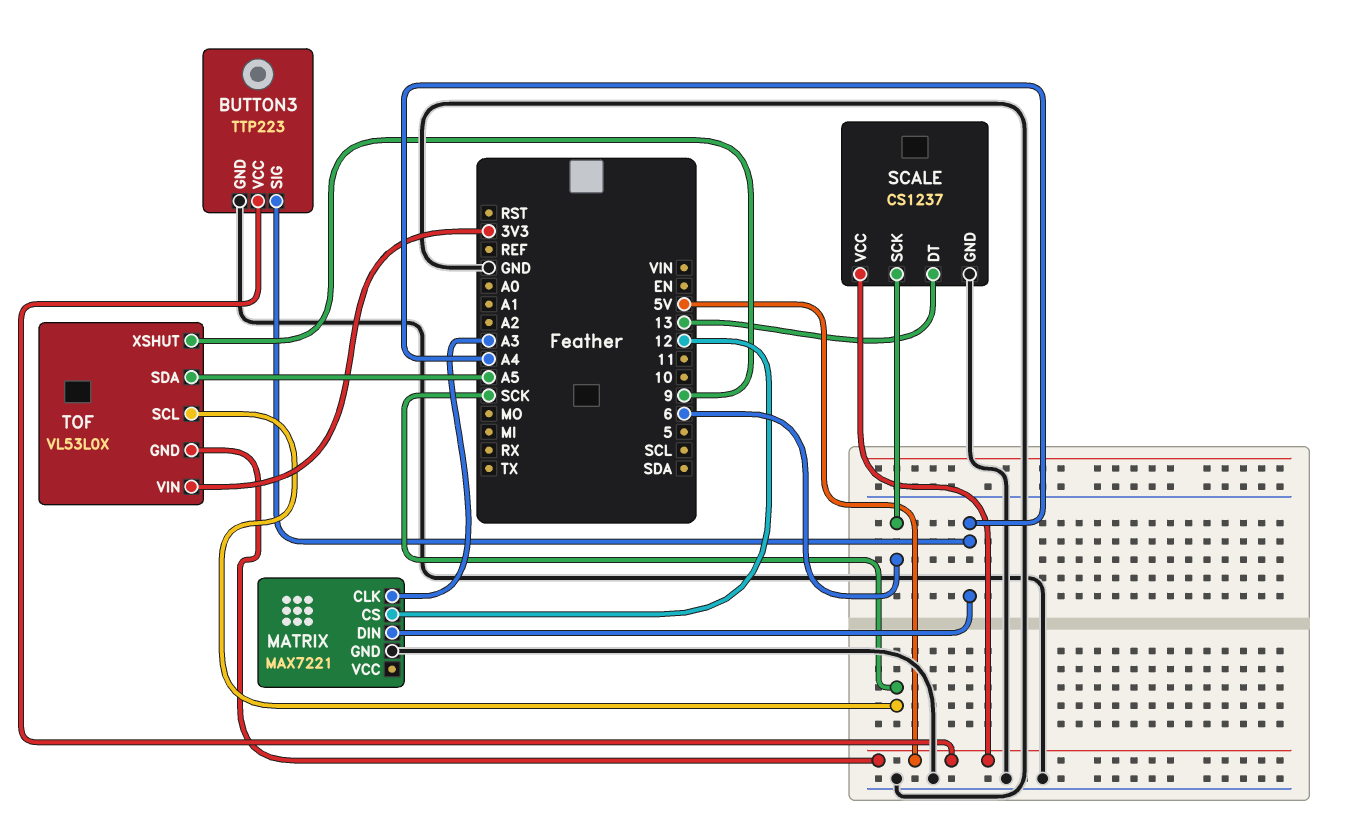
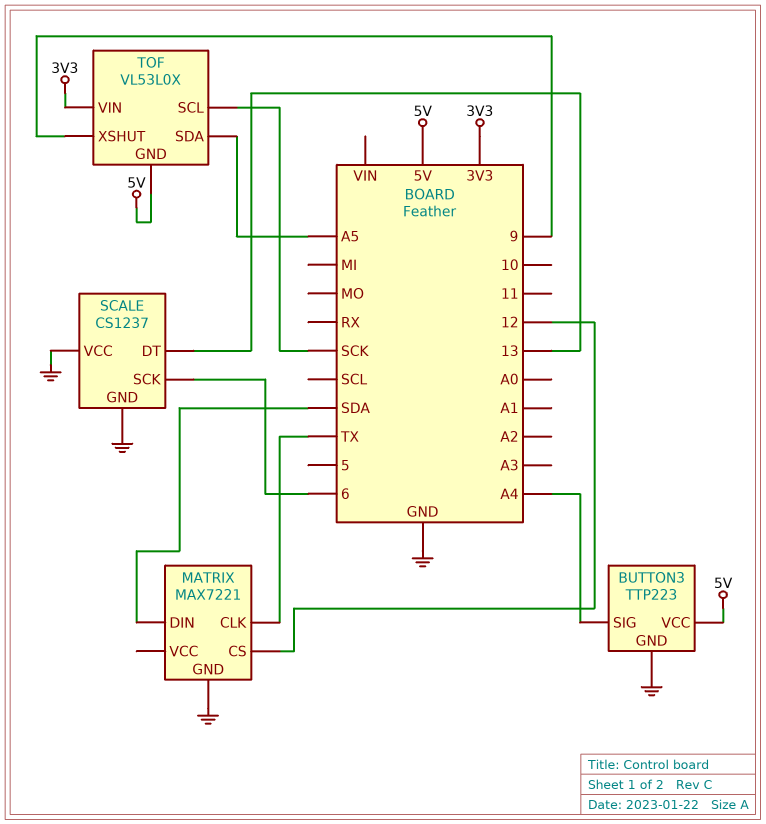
MATRIX pin CLK: A3 -> TX
MATRIX pin DIN: A4 -> SDA
SCALE pin VCC: 5V -> GND

